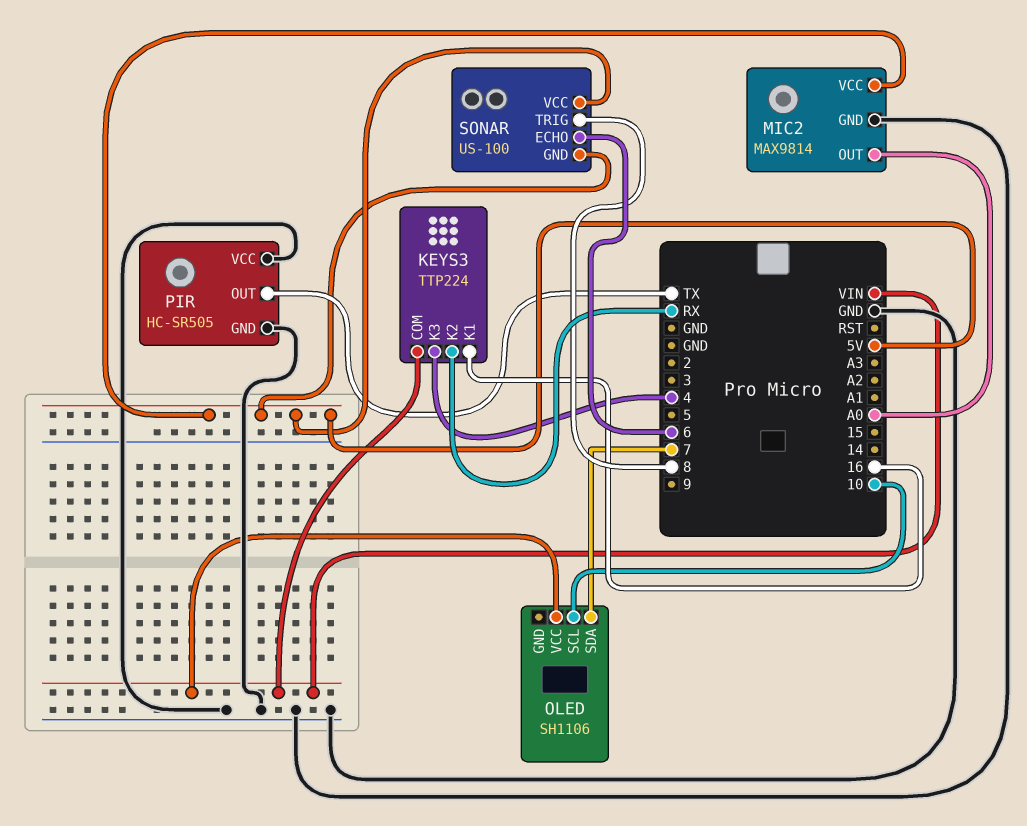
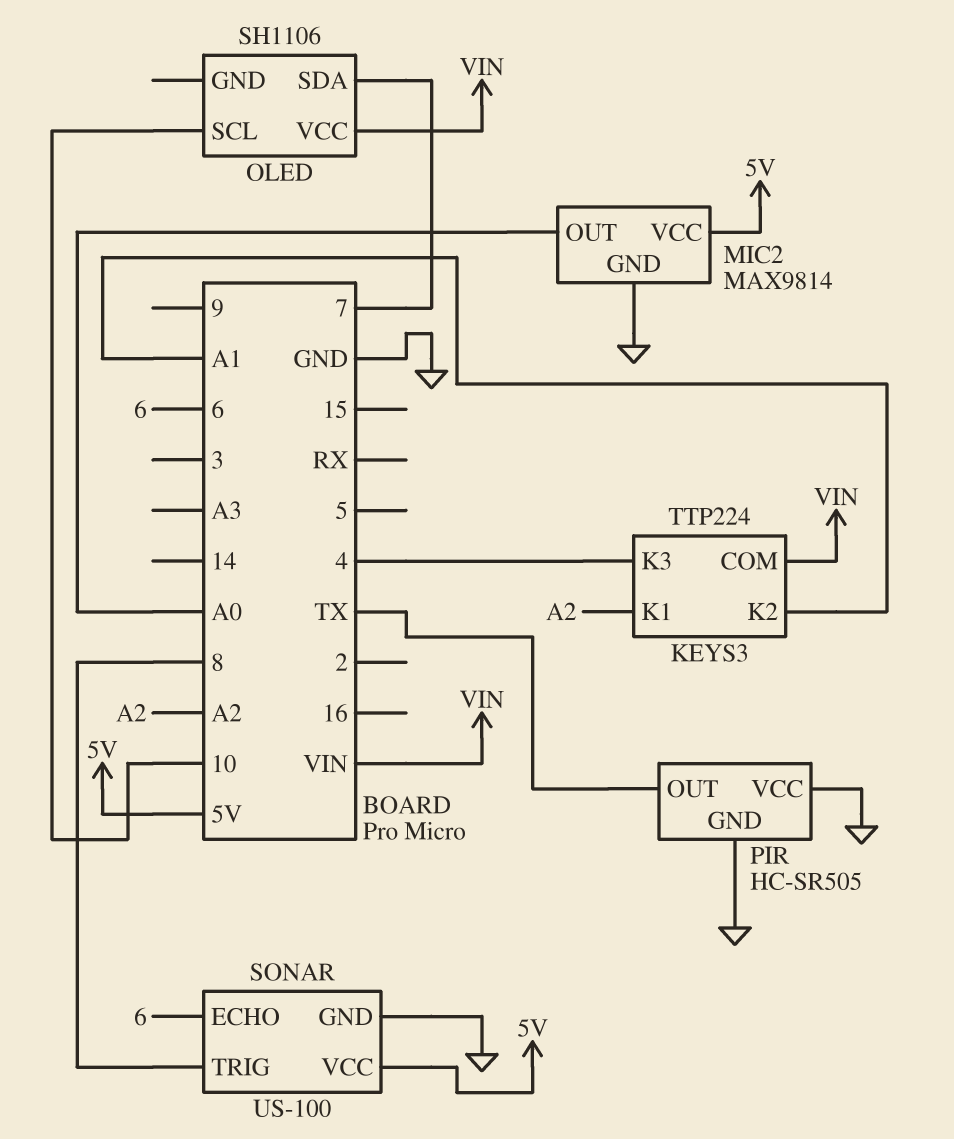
KEYS3 pin K1: 16 -> A2
KEYS3 pin K2: RX -> A1
SONAR pin GND: 5V -> GND

